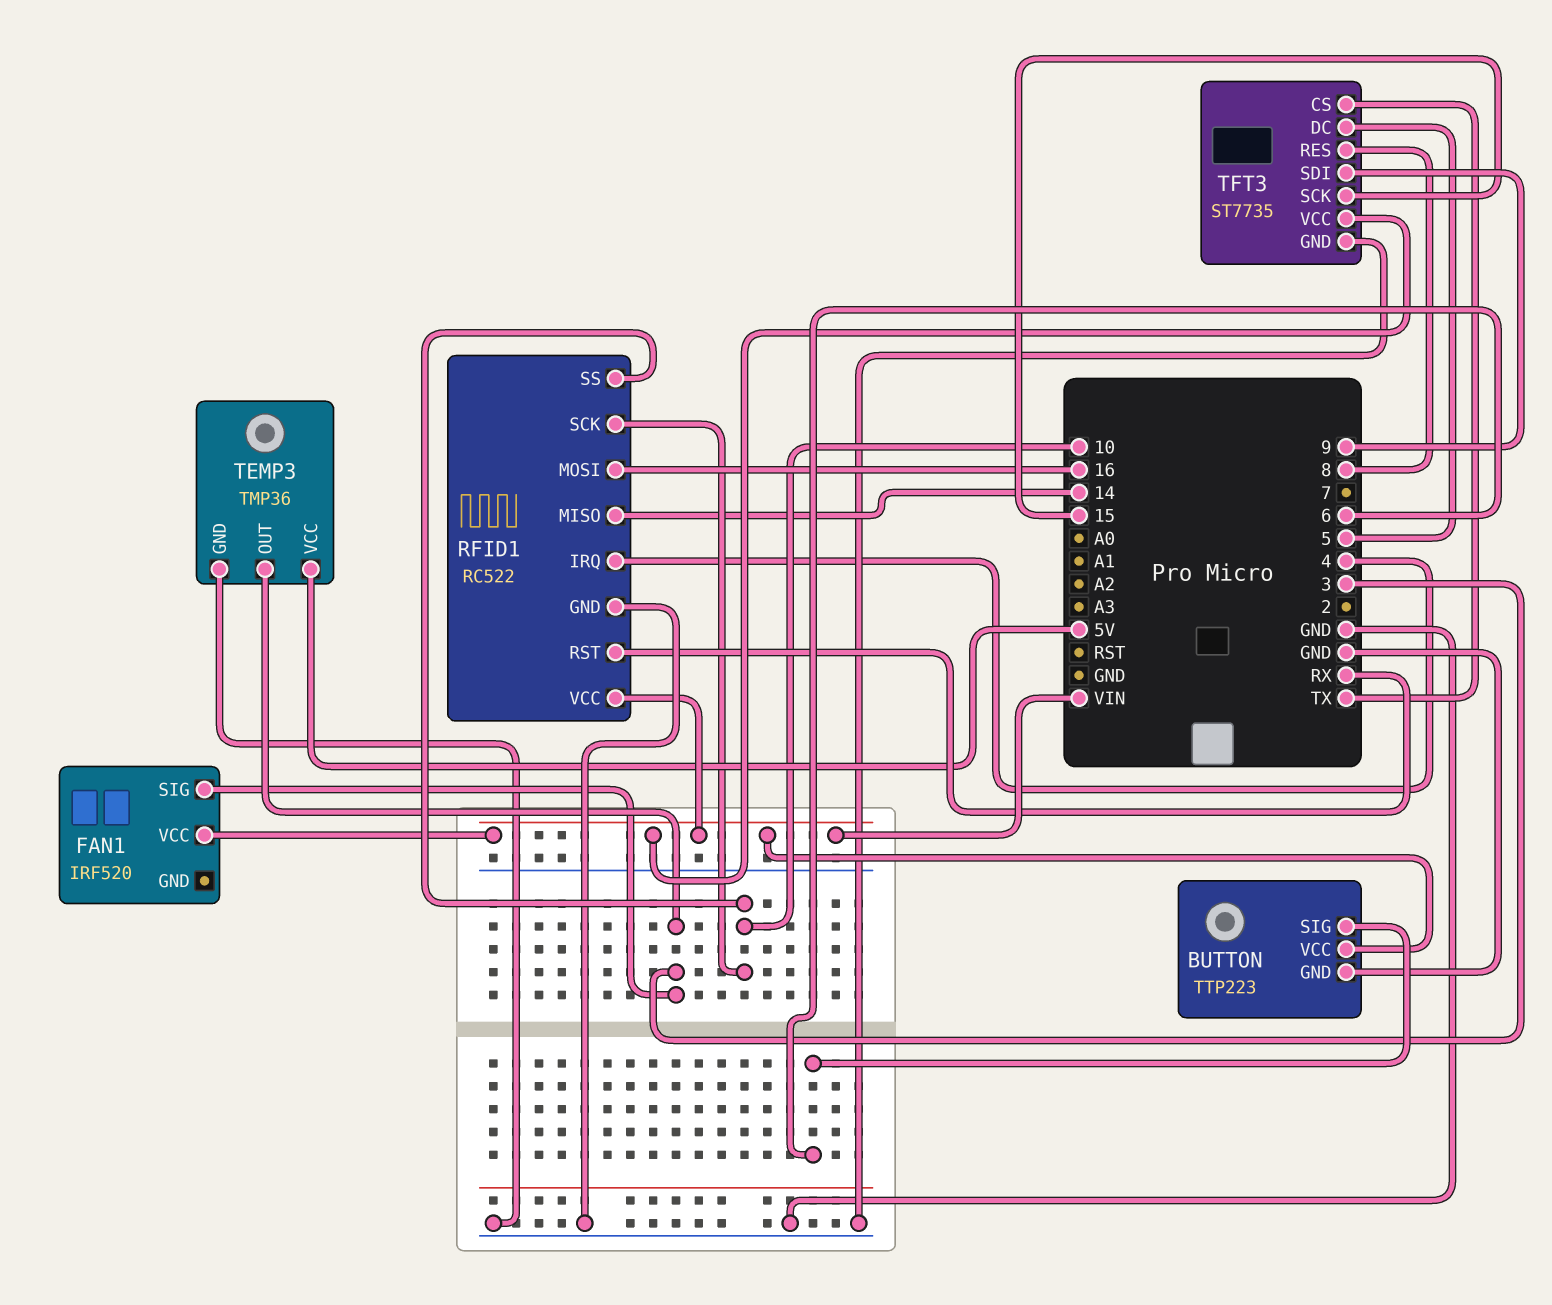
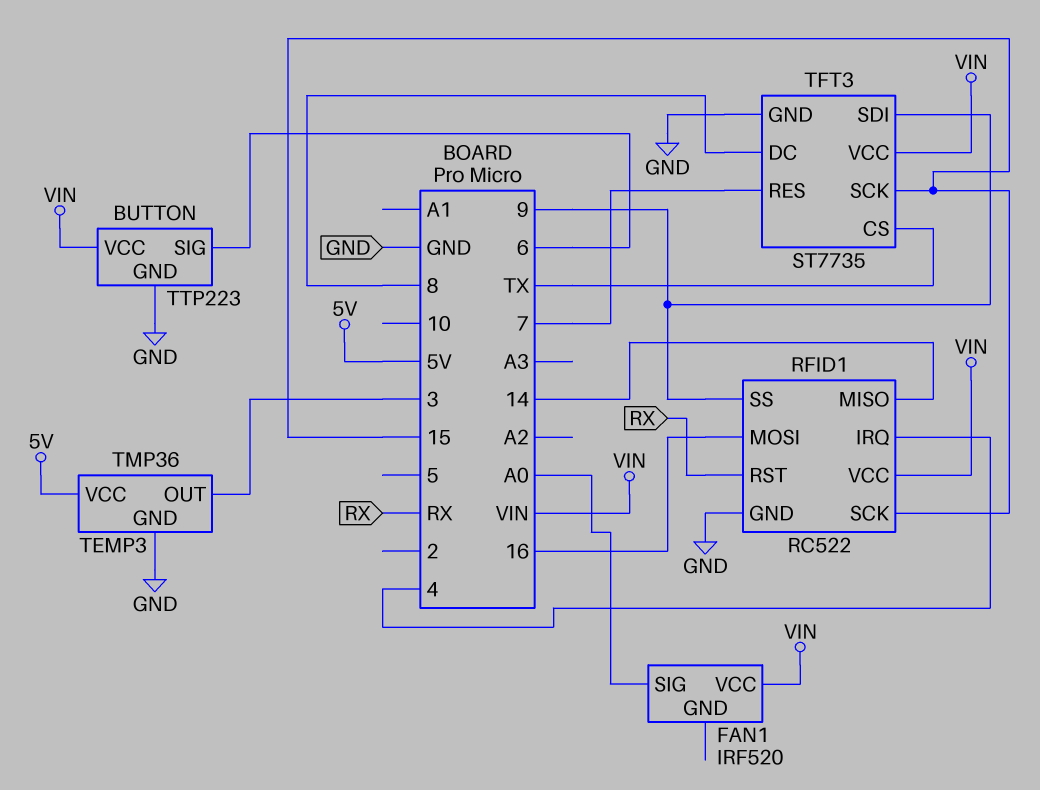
FAN1 pin SIG: 3 -> A0
RFID1 pin SCK: 10 -> 15
RFID1 pin SS: 10 -> 9
TFT3 pin DC: 5 -> 8
TFT3 pin RES: 8 -> 7

